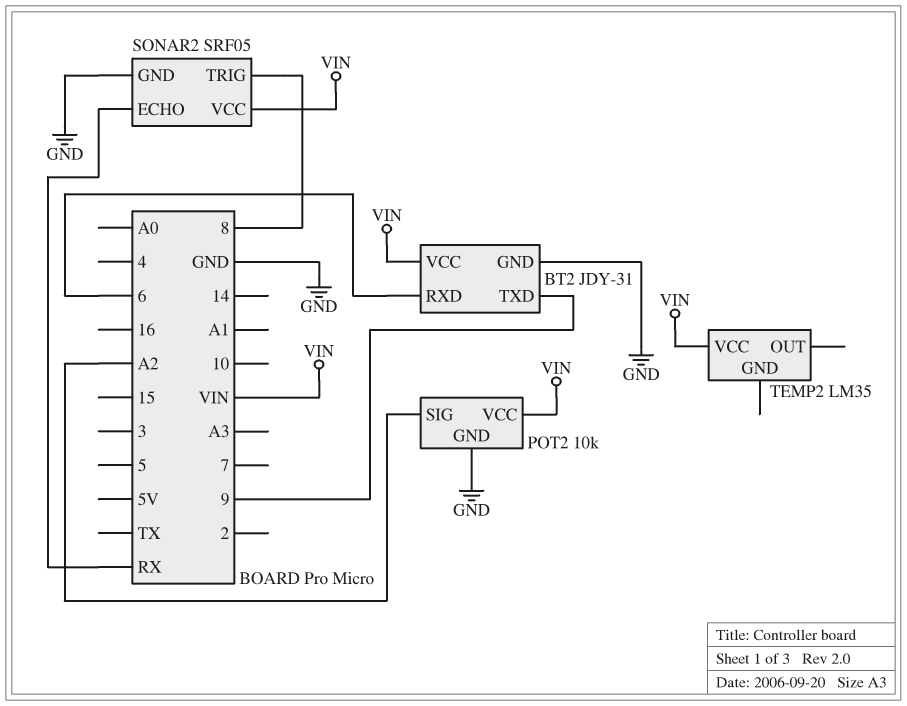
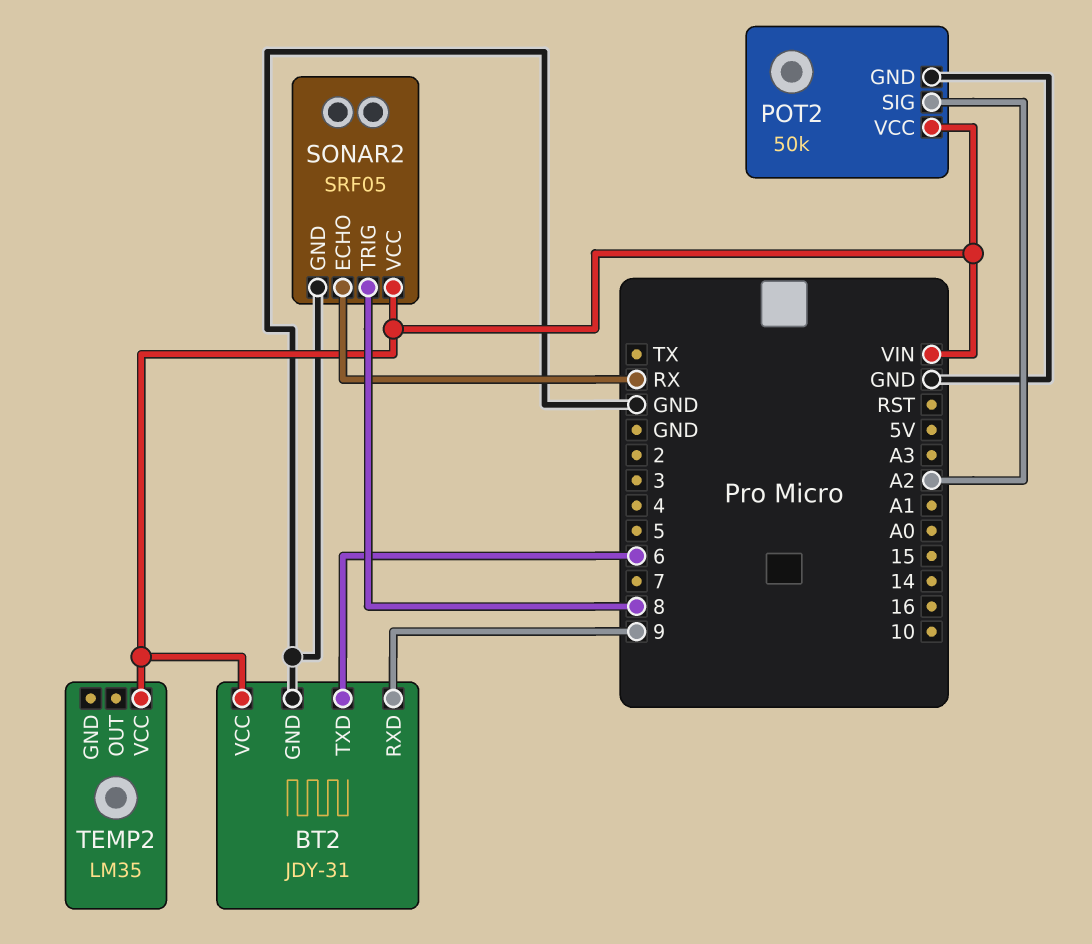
BT2 pin RXD: 6 -> 9
BT2 pin TXD: 9 -> 6
POT2: 10k -> 50k

